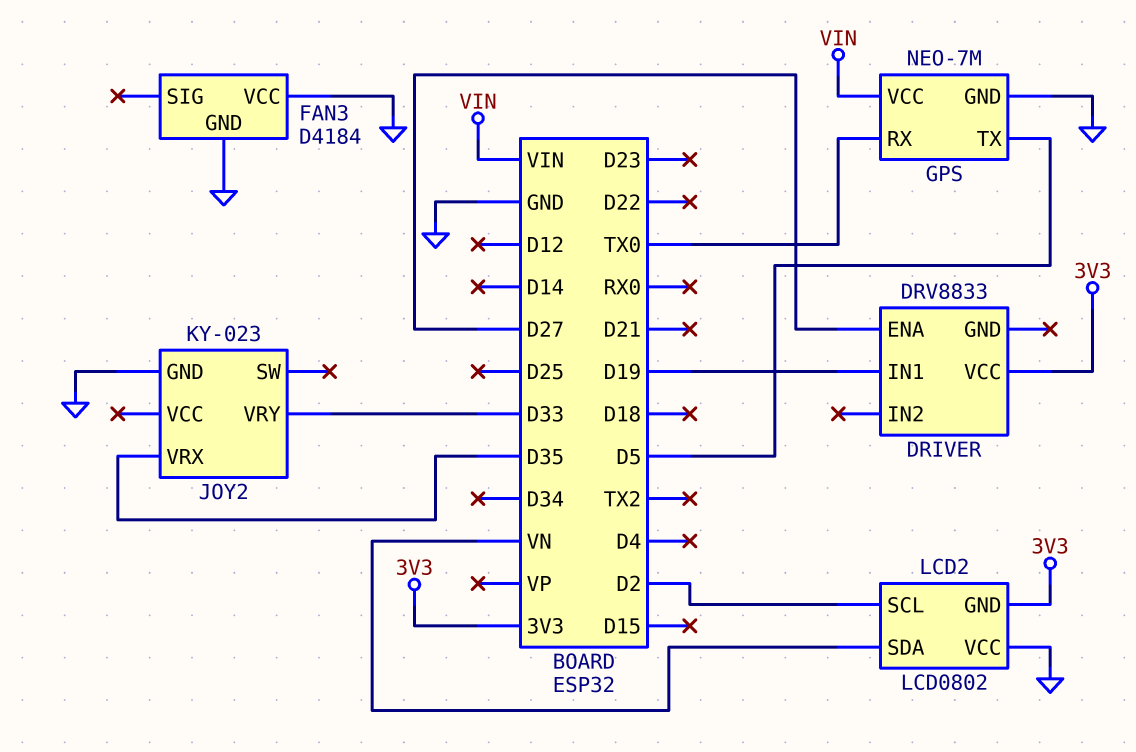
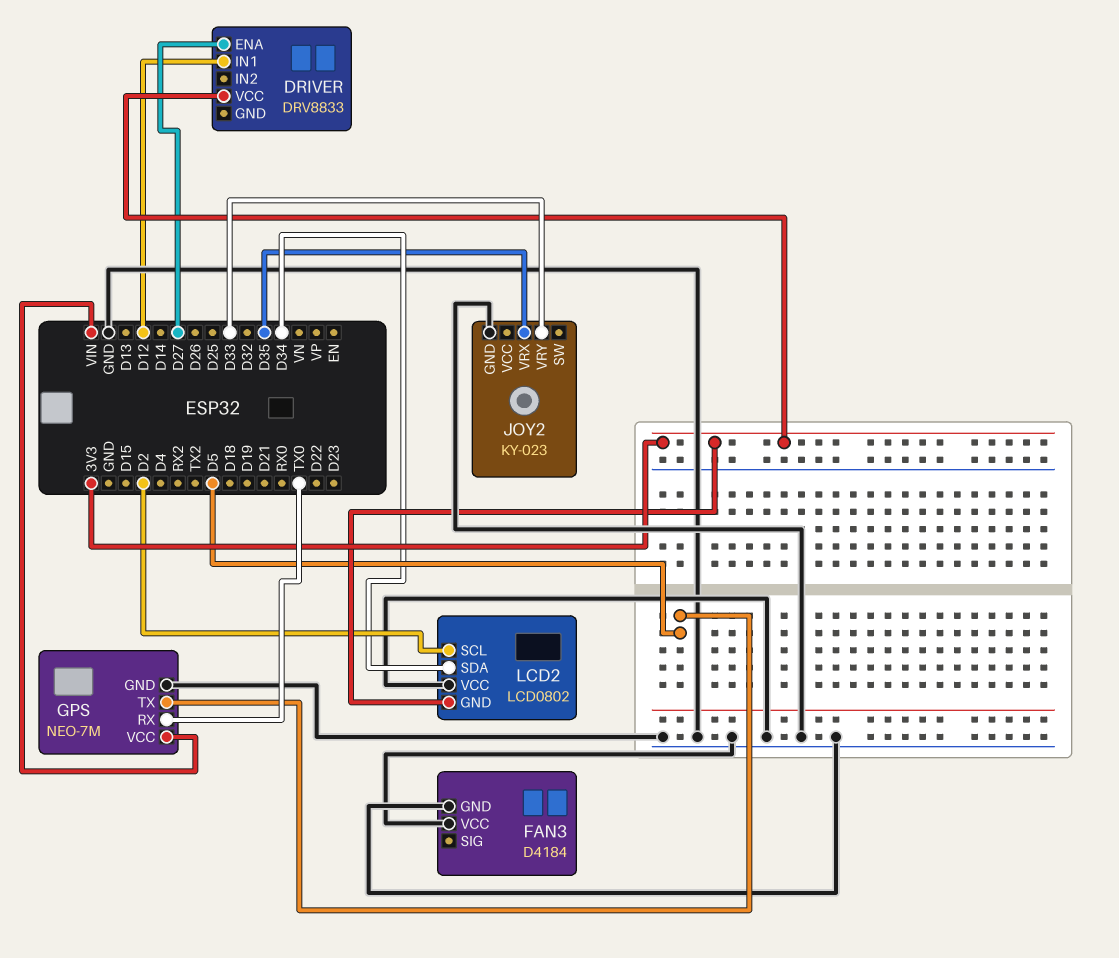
DRIVER pin IN1: D19 -> D12
LCD2 pin SDA: VN -> D34

